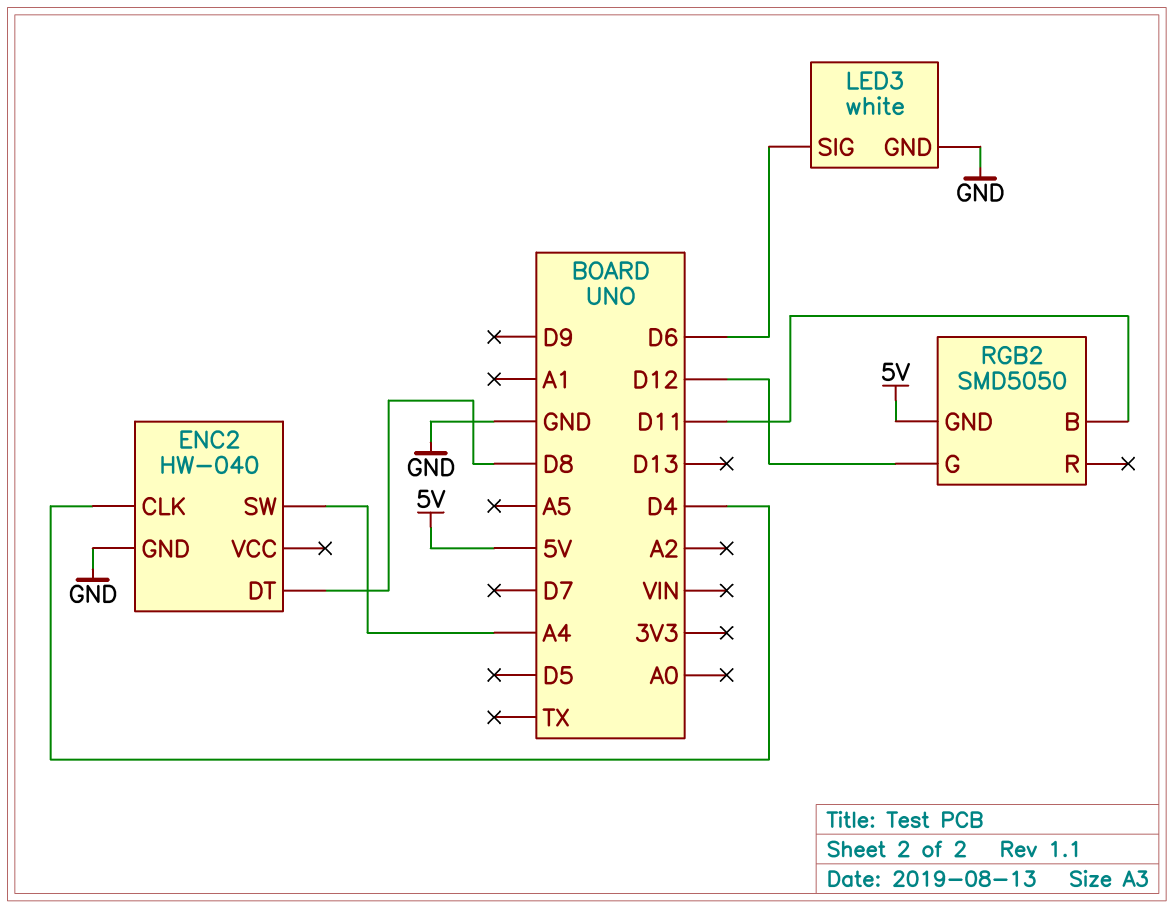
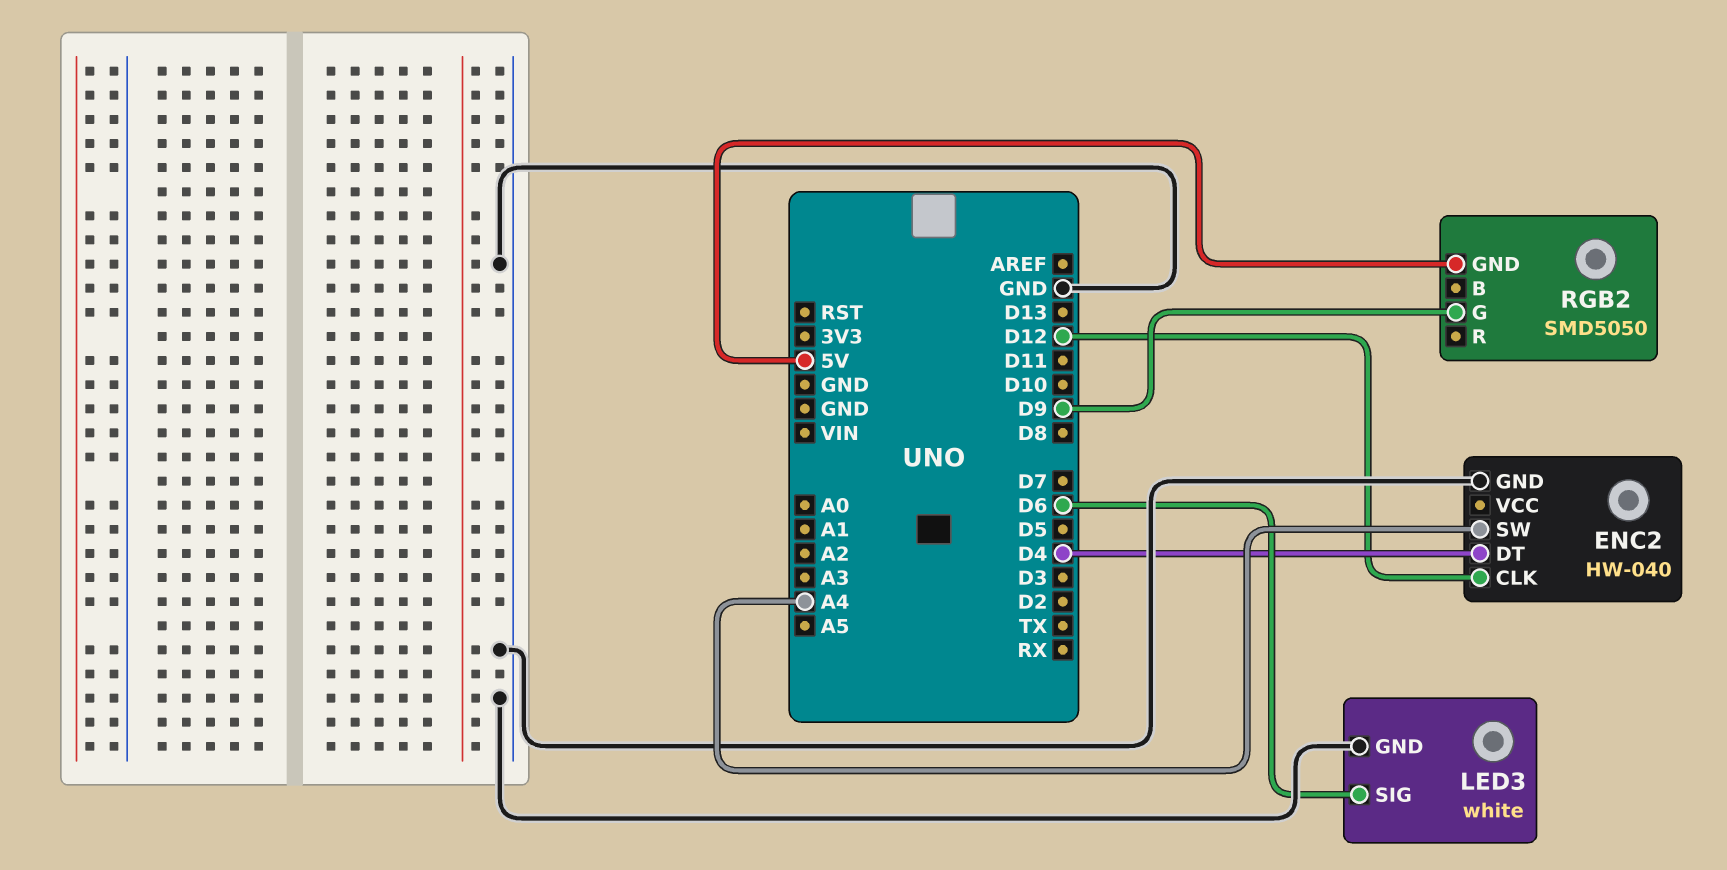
ENC2 pin CLK: D4 -> D12
ENC2 pin DT: D8 -> D4
RGB2 pin B: D11 -> none
RGB2 pin G: D12 -> D9

